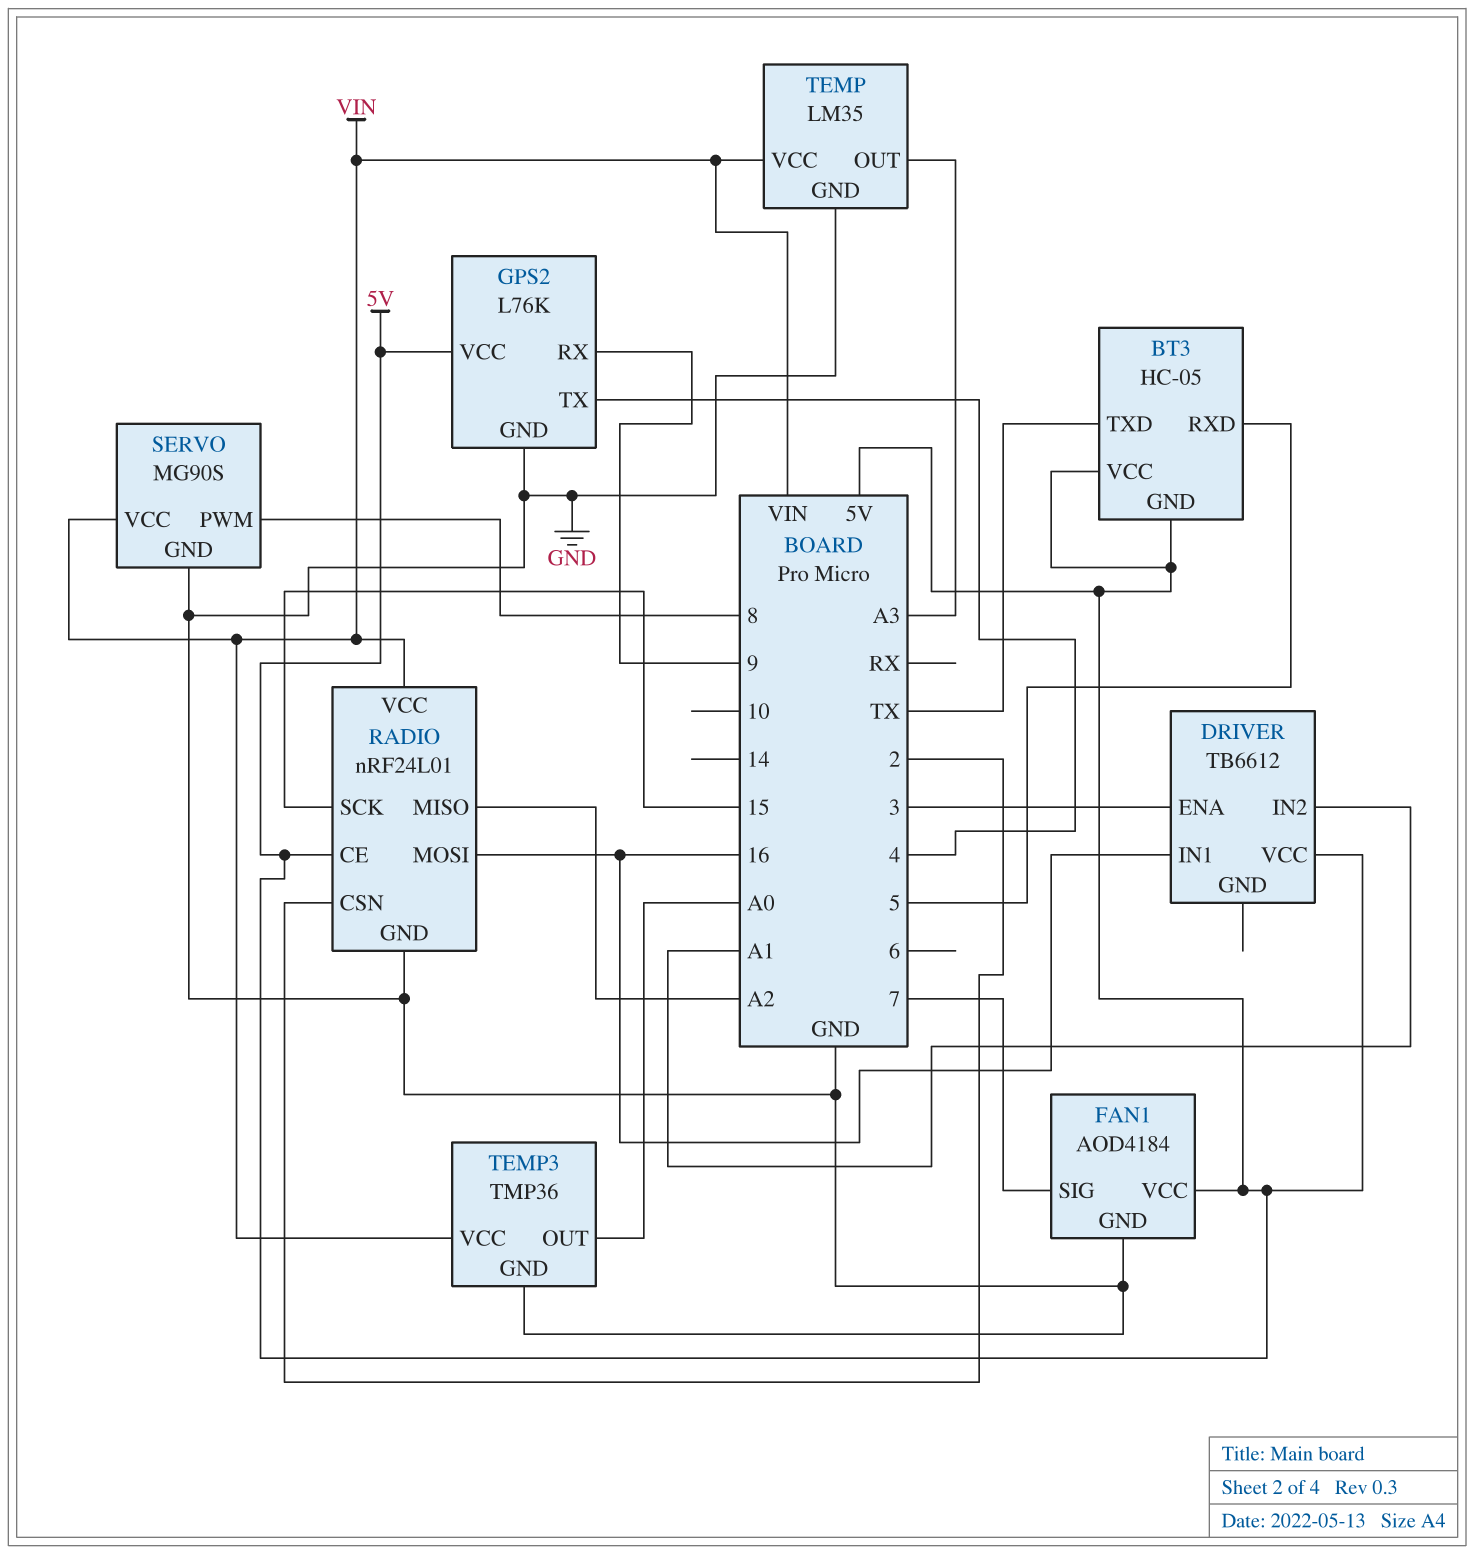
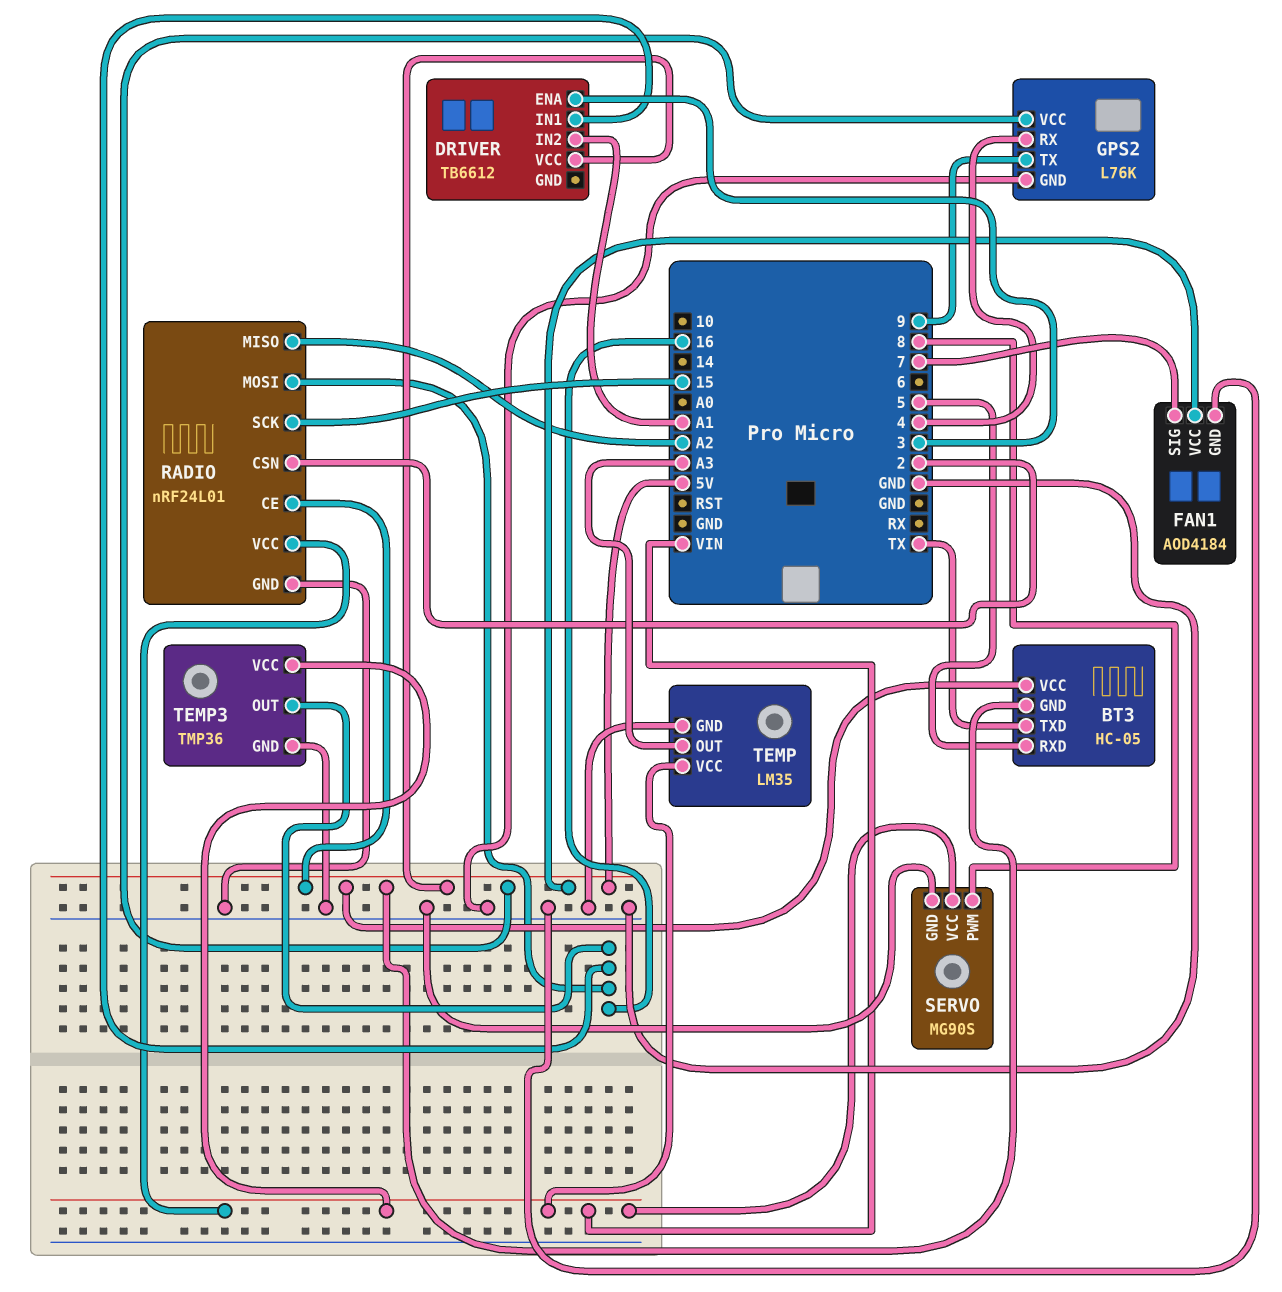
GPS2 pin RX: 9 -> 4
GPS2 pin TX: 4 -> 9
TEMP3 pin OUT: A0 -> 16

